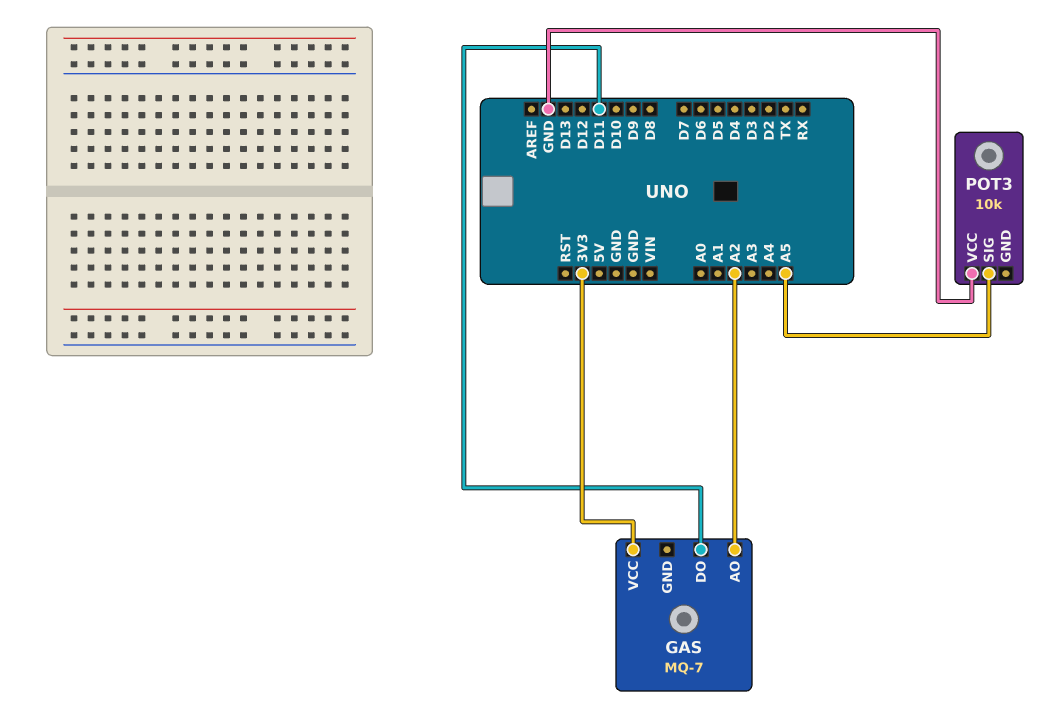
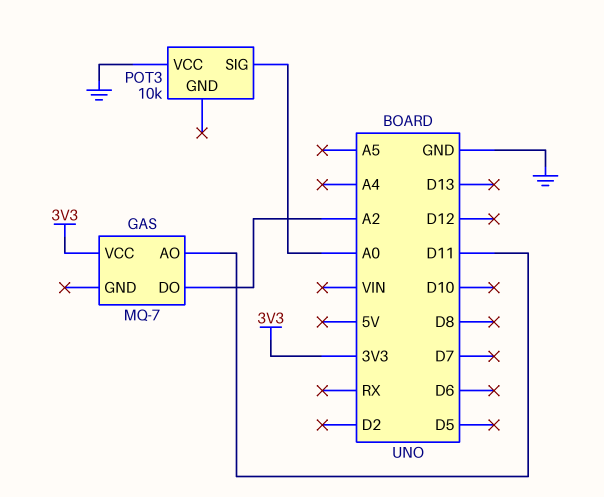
GAS pin AO: A2 -> D11
GAS pin DO: D11 -> A2
POT3 pin SIG: A5 -> A0

